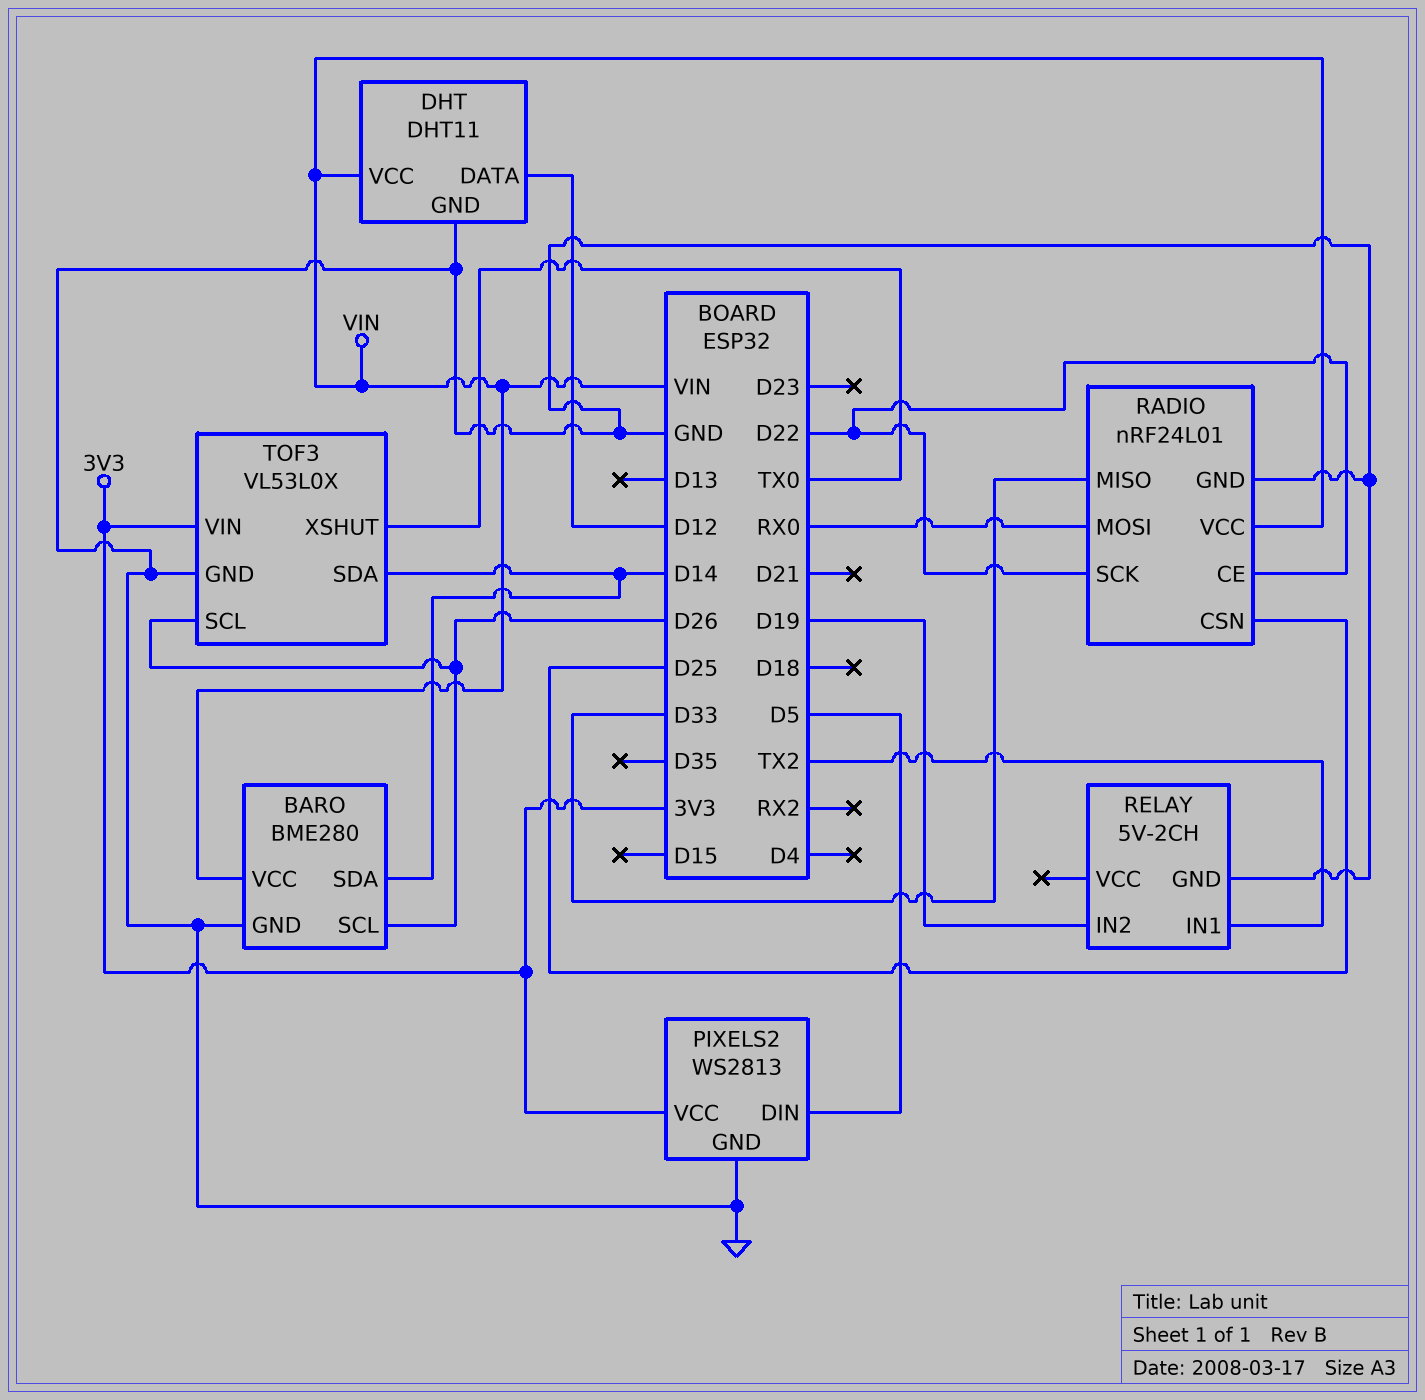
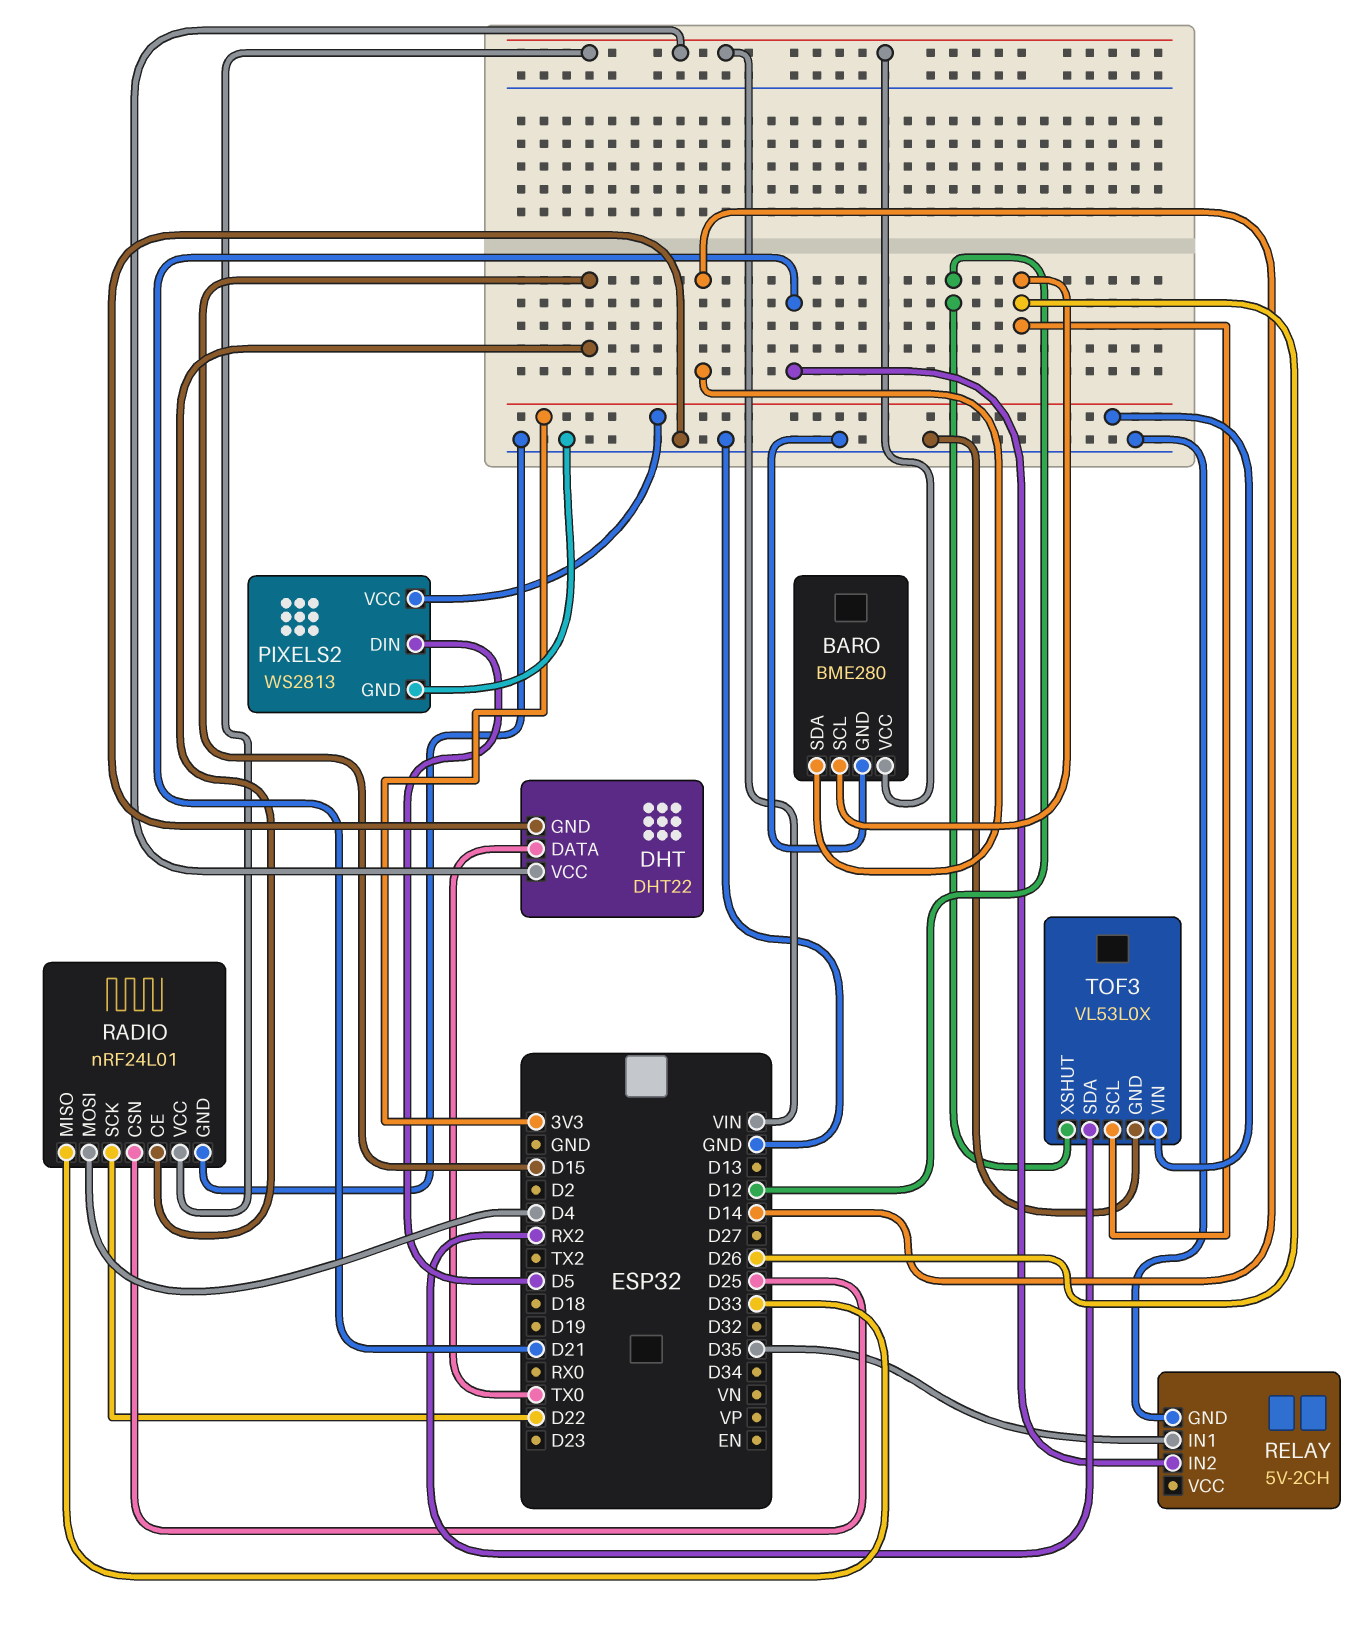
DHT: DHT11 -> DHT22
DHT pin DATA: D12 -> TX0
RADIO pin CE: D22 -> D15
RADIO pin MOSI: RX0 -> D4
RELAY pin IN1: TX2 -> D35
RELAY pin IN2: D19 -> D21
TOF3 pin SDA: D14 -> RX2
TOF3 pin XSHUT: TX0 -> D12

